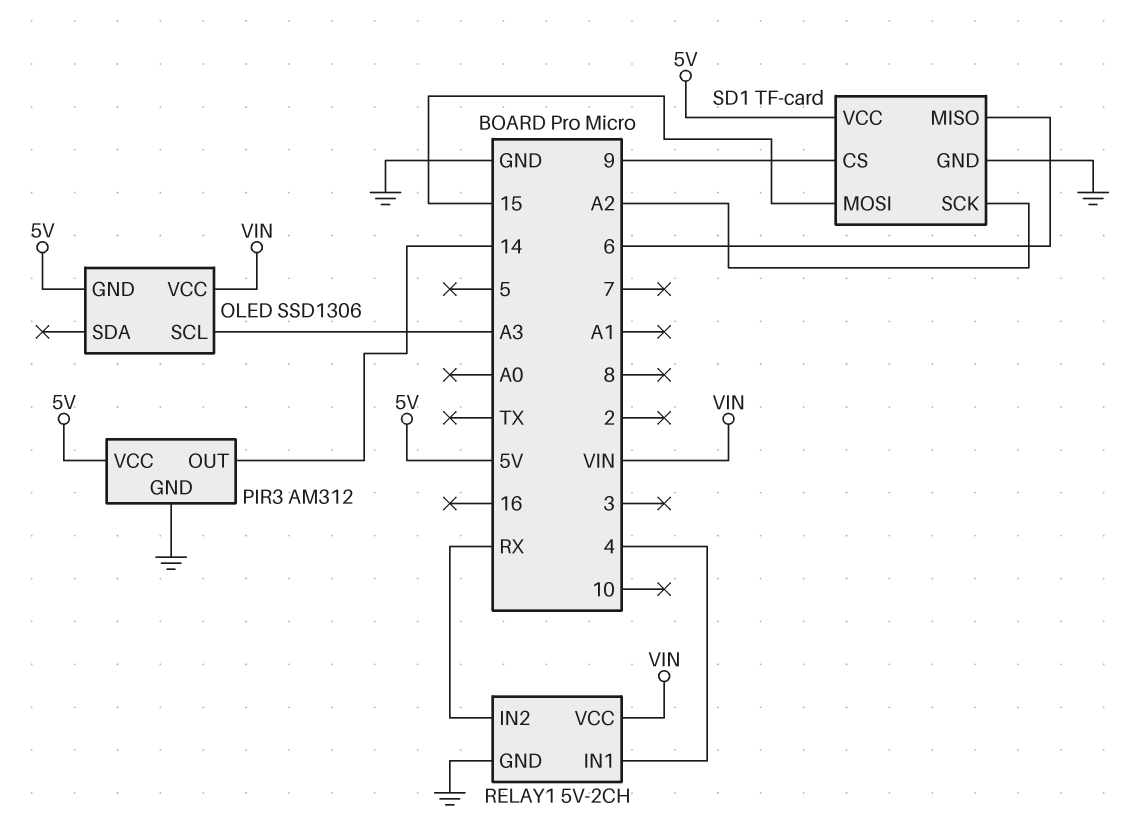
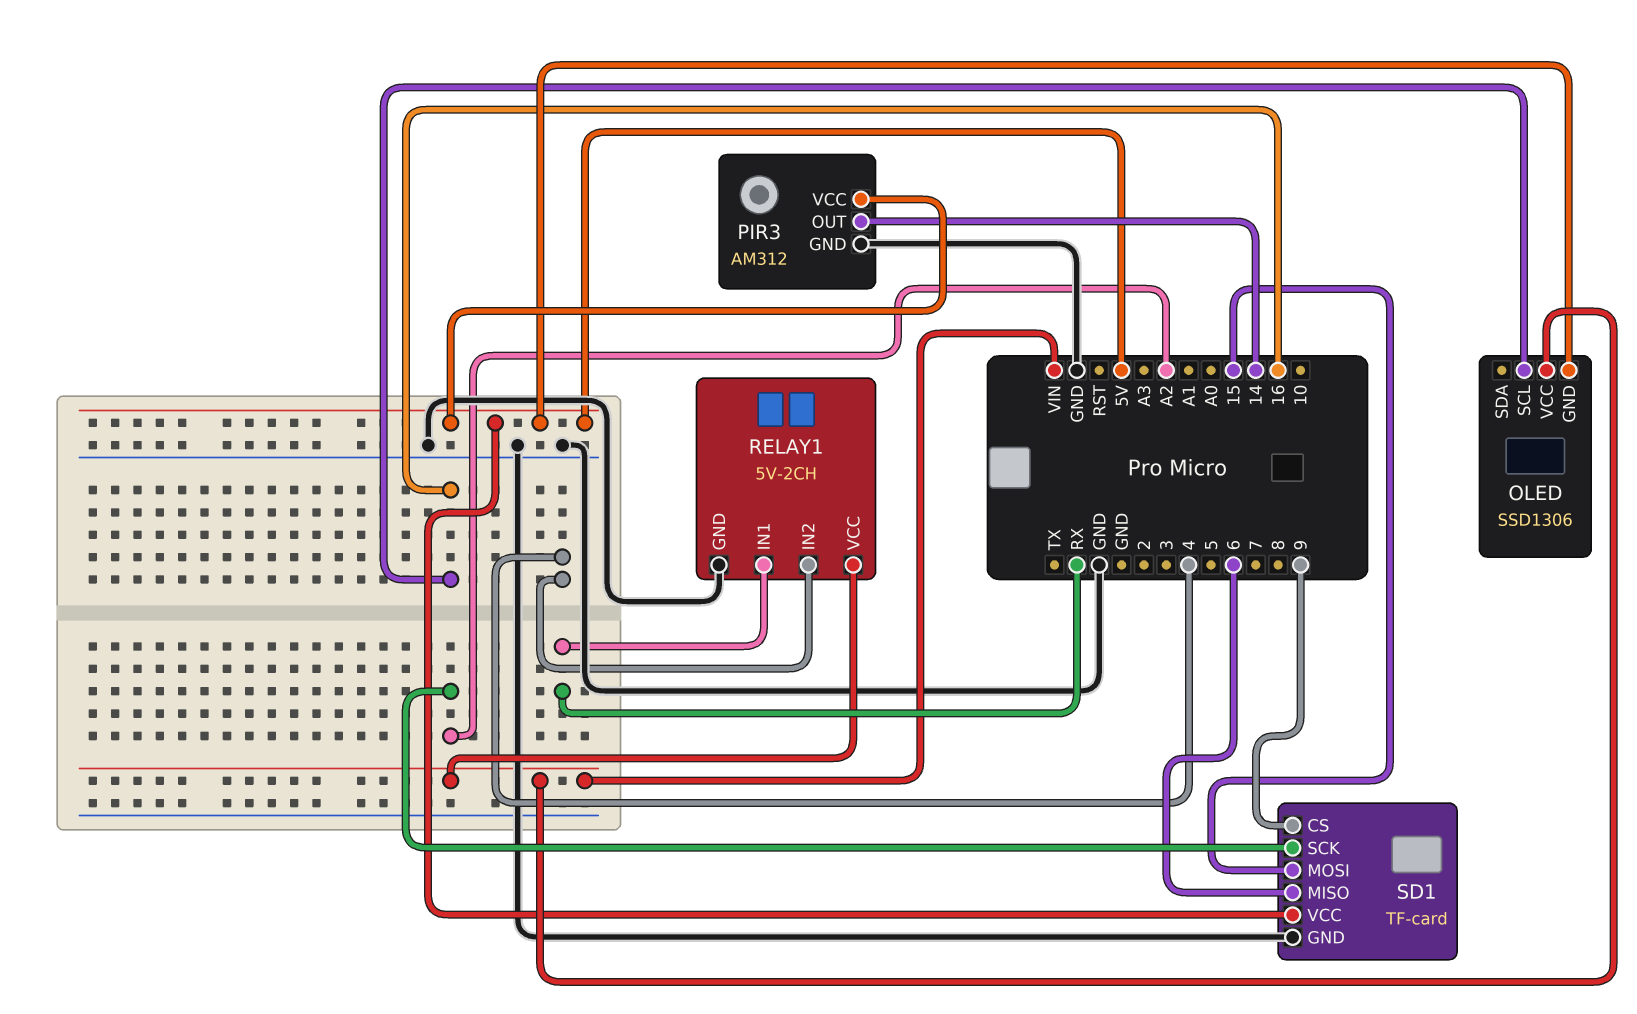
OLED pin SCL: A3 -> 16
RELAY1 pin IN1: 4 -> RX
RELAY1 pin IN2: RX -> 4

